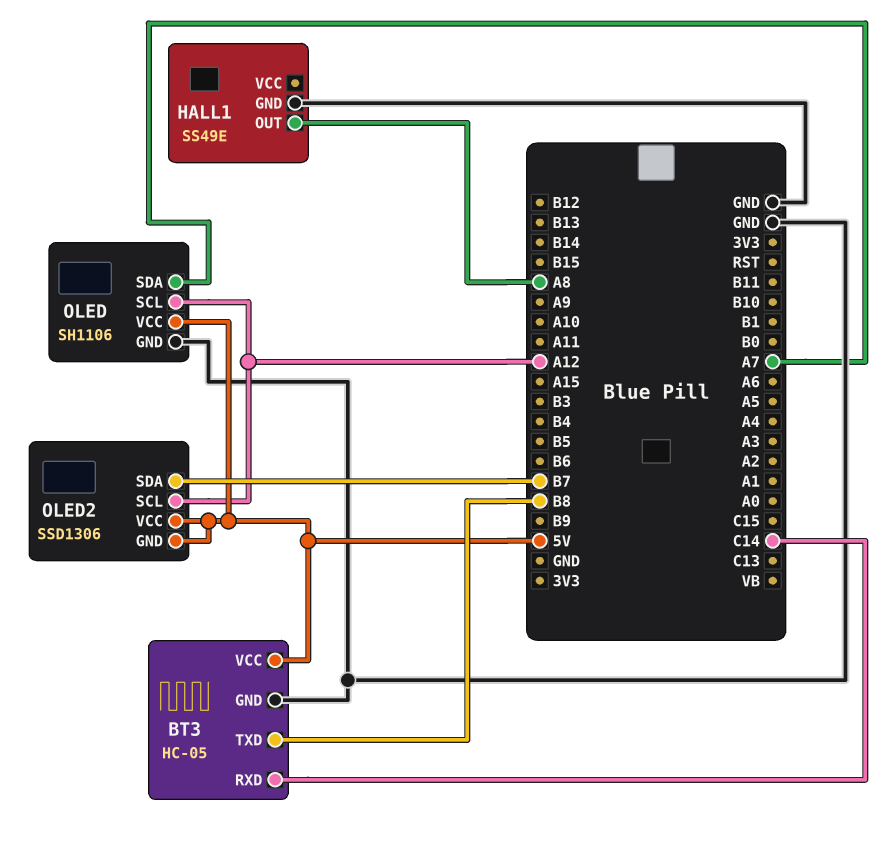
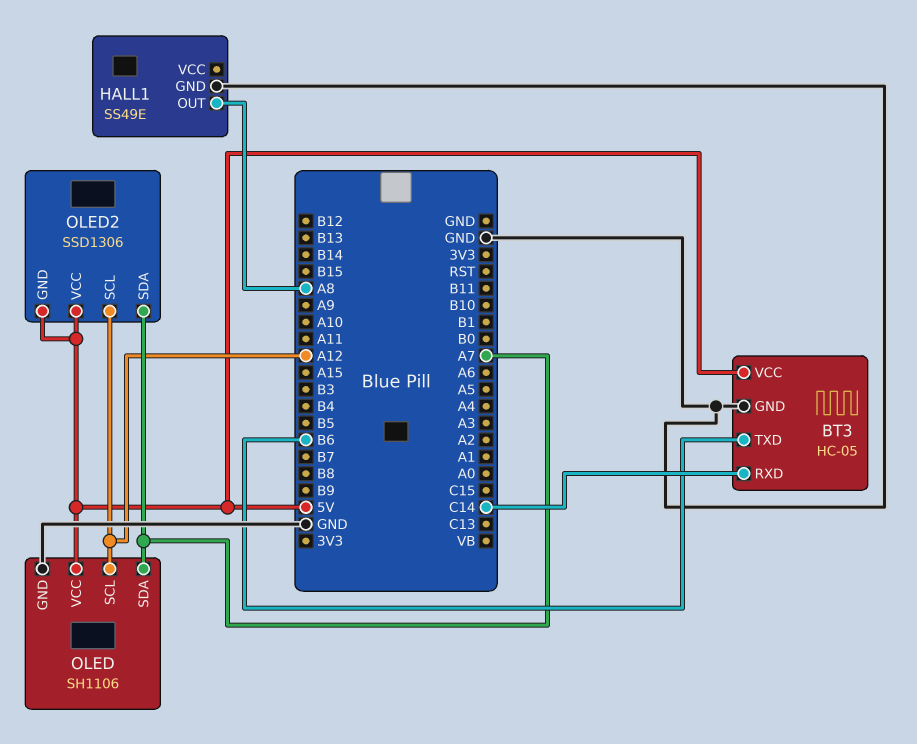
BT3 pin TXD: B8 -> B6
OLED2 pin SDA: B7 -> A7

